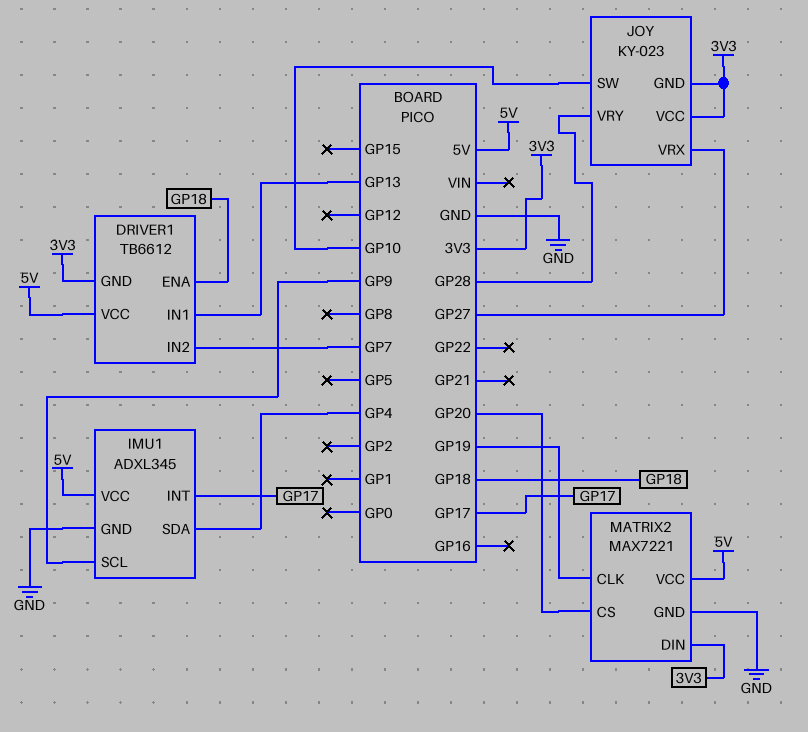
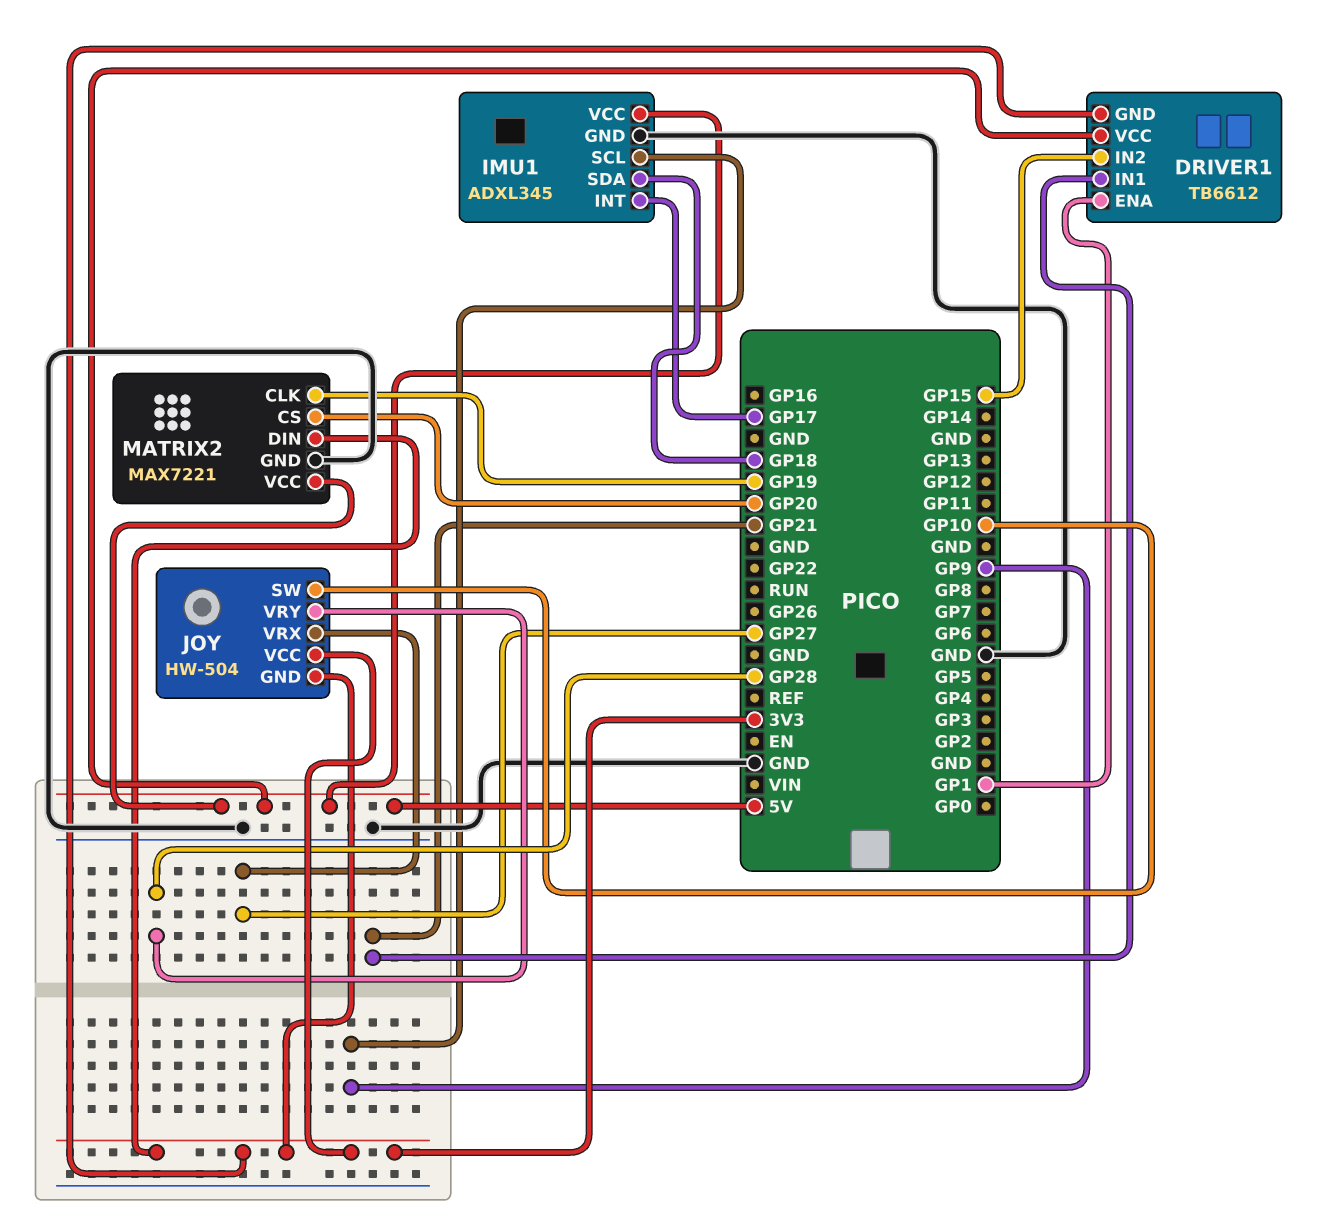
DRIVER1 pin ENA: GP18 -> GP1
DRIVER1 pin IN1: GP13 -> GP21
DRIVER1 pin IN2: GP7 -> GP15
IMU1 pin SDA: GP4 -> GP18
JOY: KY-023 -> HW-504

